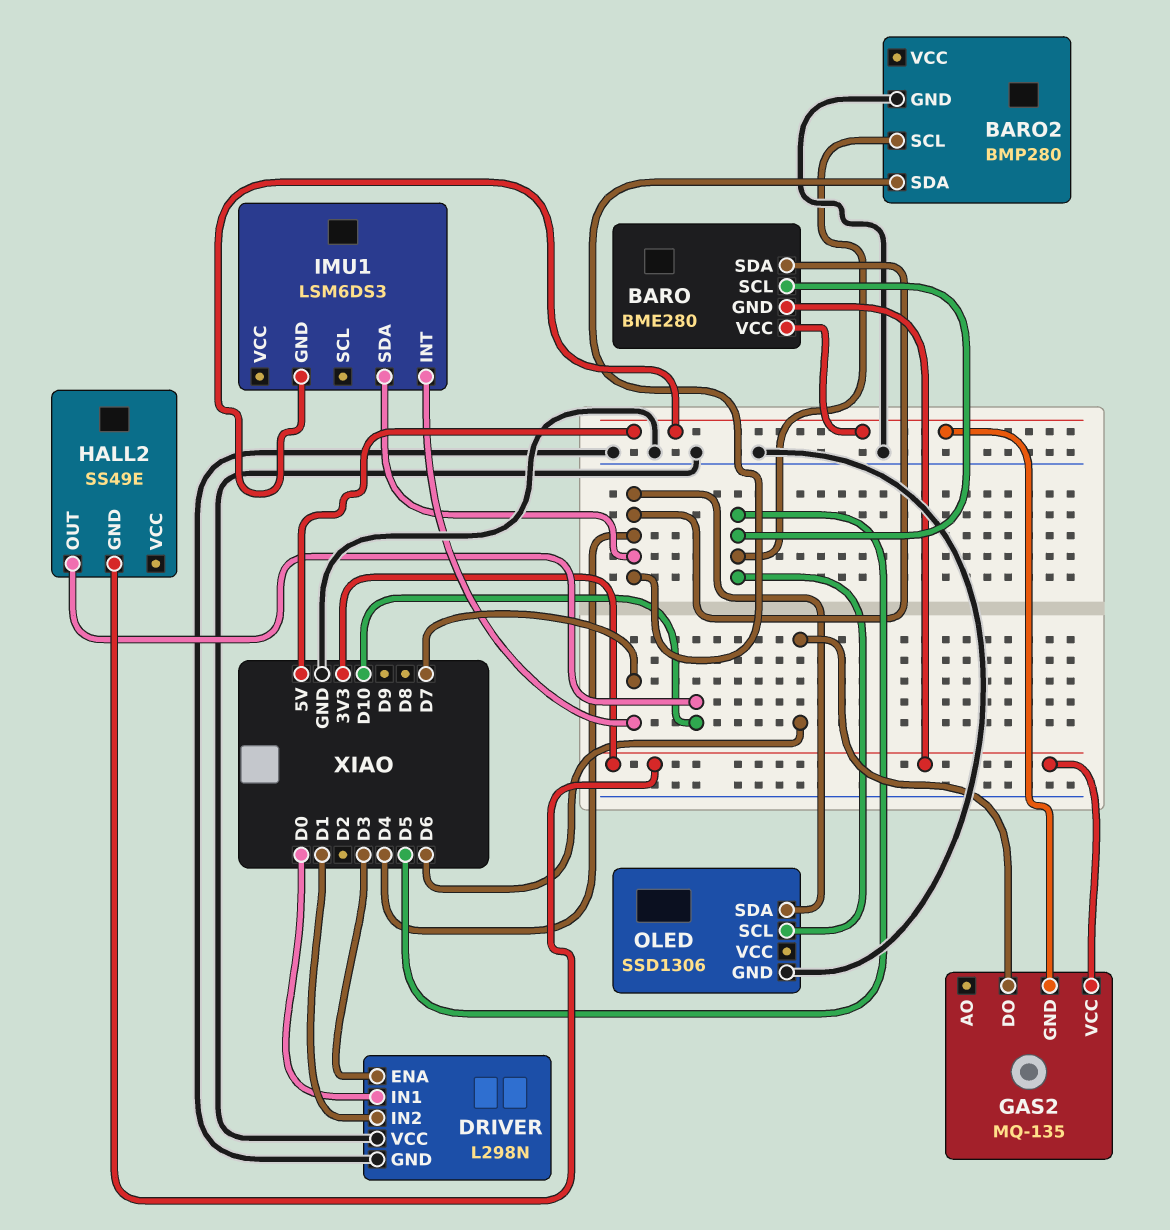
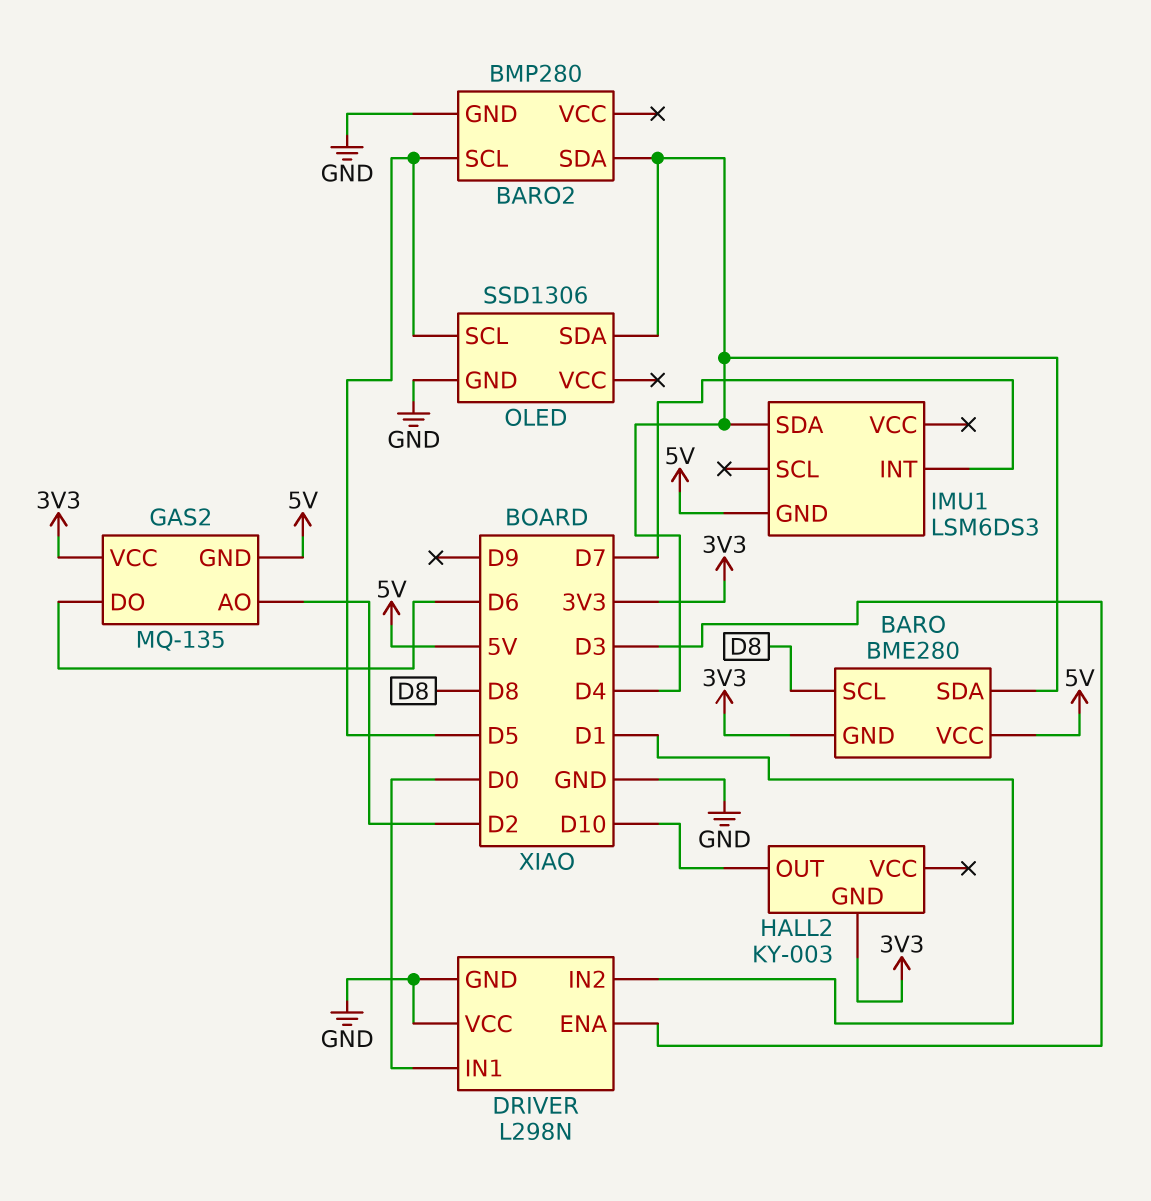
BARO pin SCL: D5 -> D8
GAS2 pin AO: none -> D2
HALL2: SS49E -> KY-003

